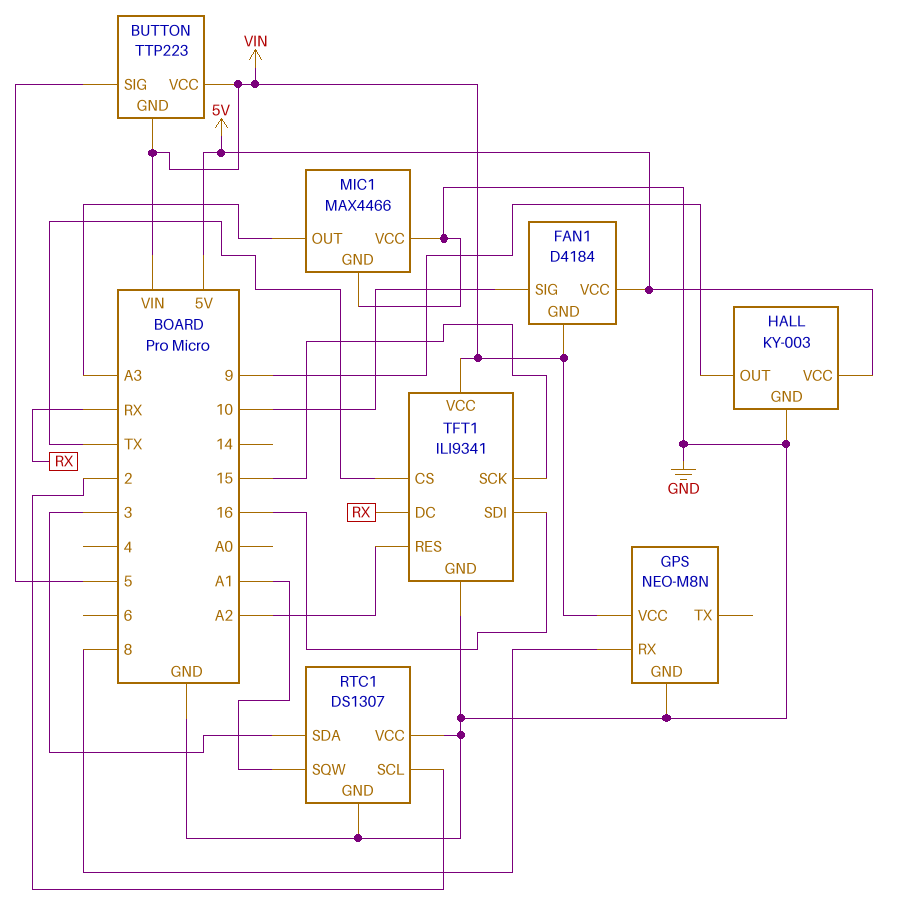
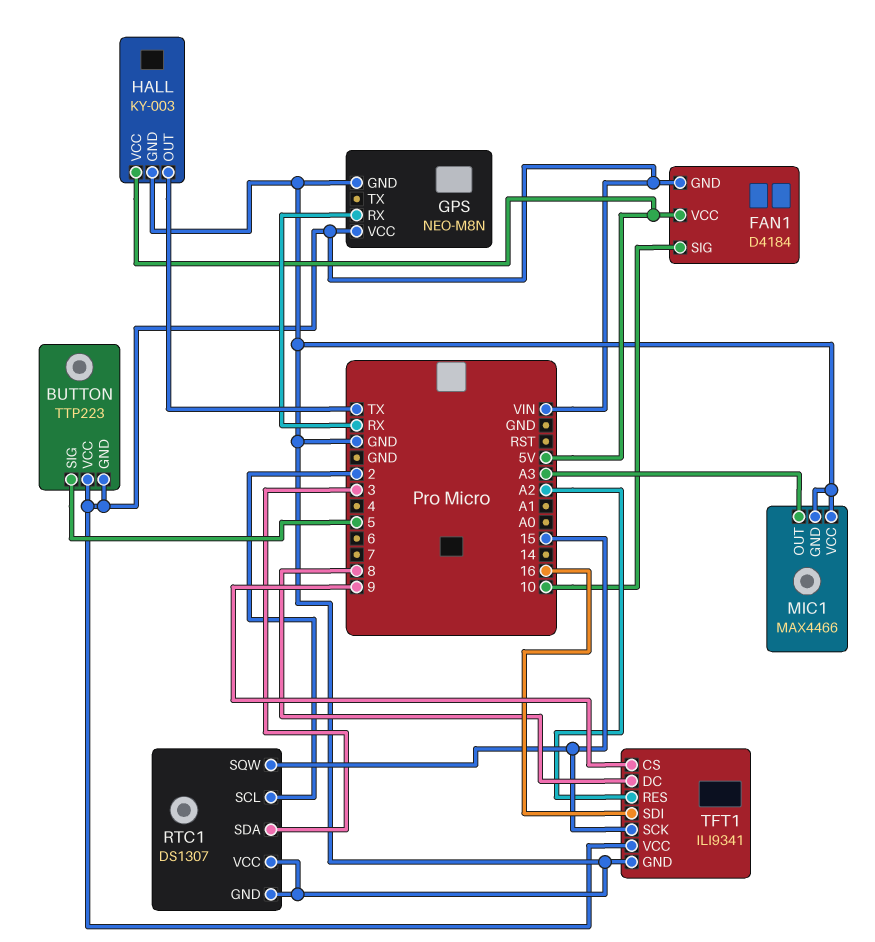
GPS pin RX: 8 -> RX
HALL pin OUT: 9 -> TX
RTC1 pin SQW: A1 -> 15
TFT1 pin CS: TX -> 9
TFT1 pin DC: RX -> 8

